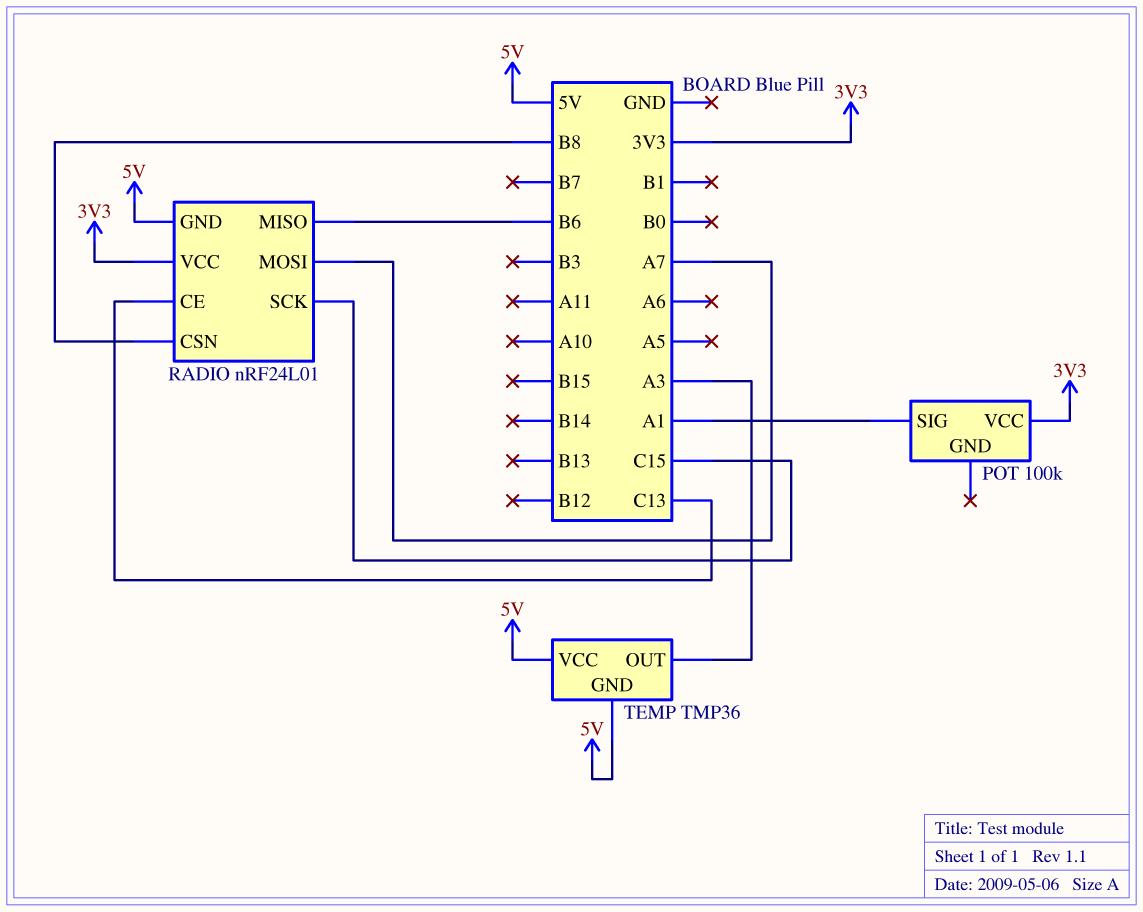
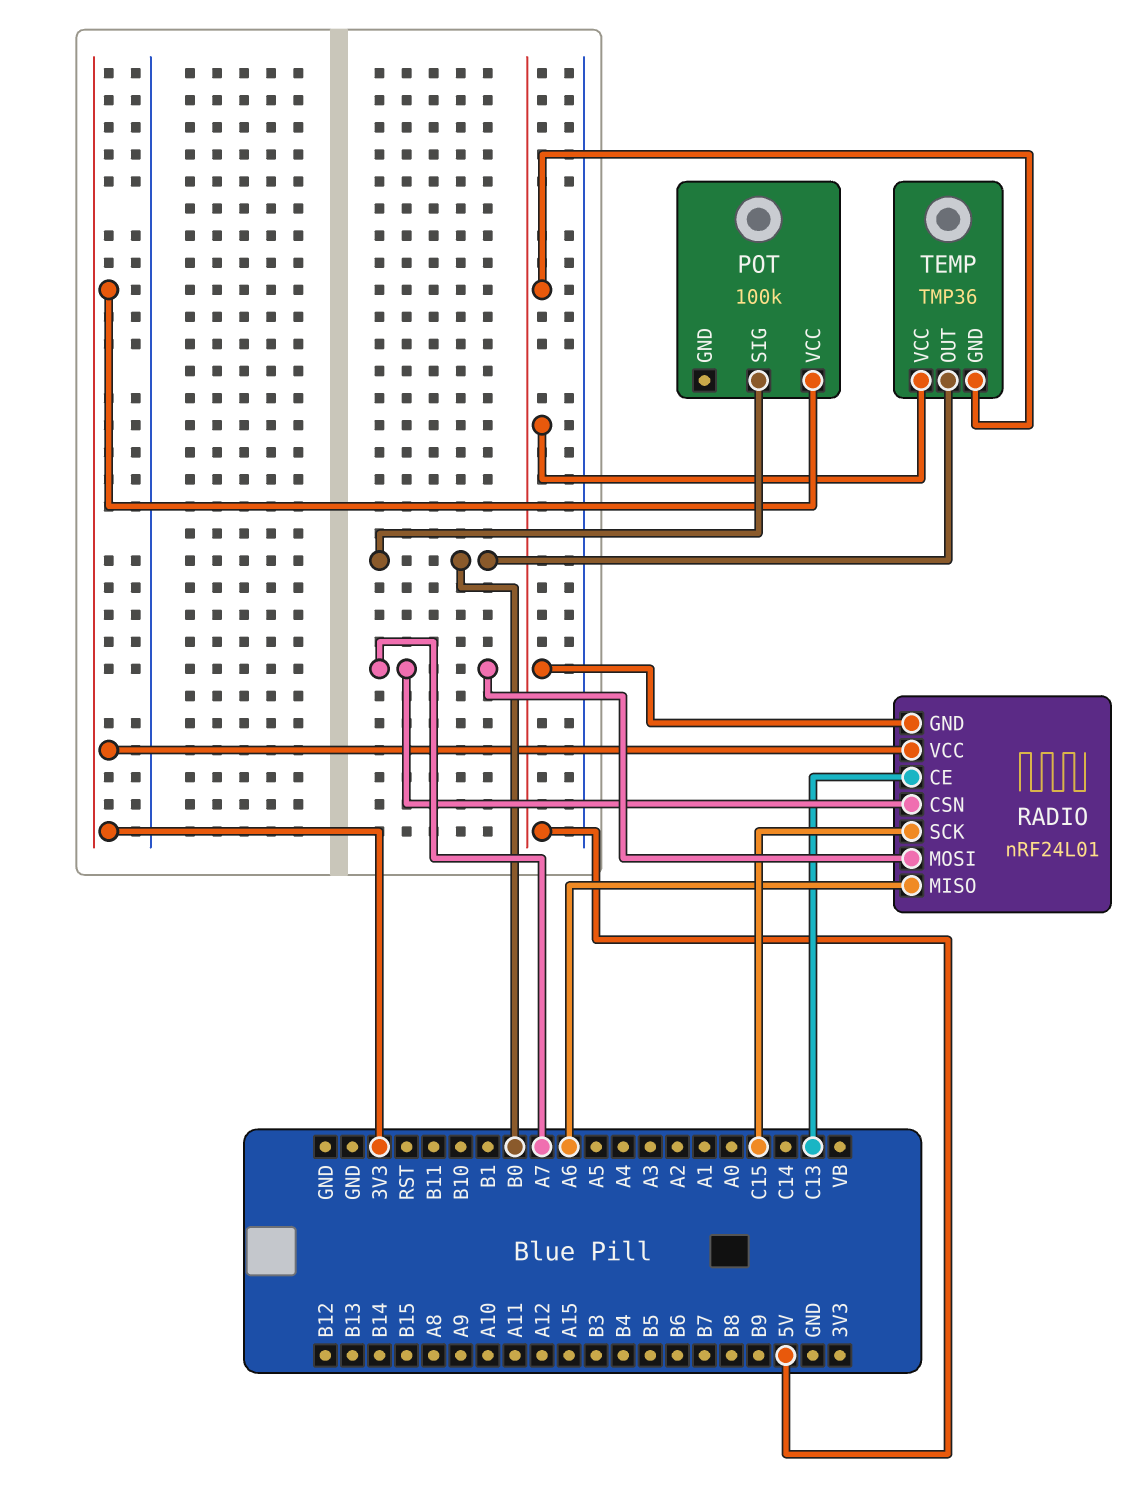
POT pin SIG: A1 -> B0
RADIO pin CSN: B8 -> A7
RADIO pin MISO: B6 -> A6
TEMP pin OUT: A3 -> B0

